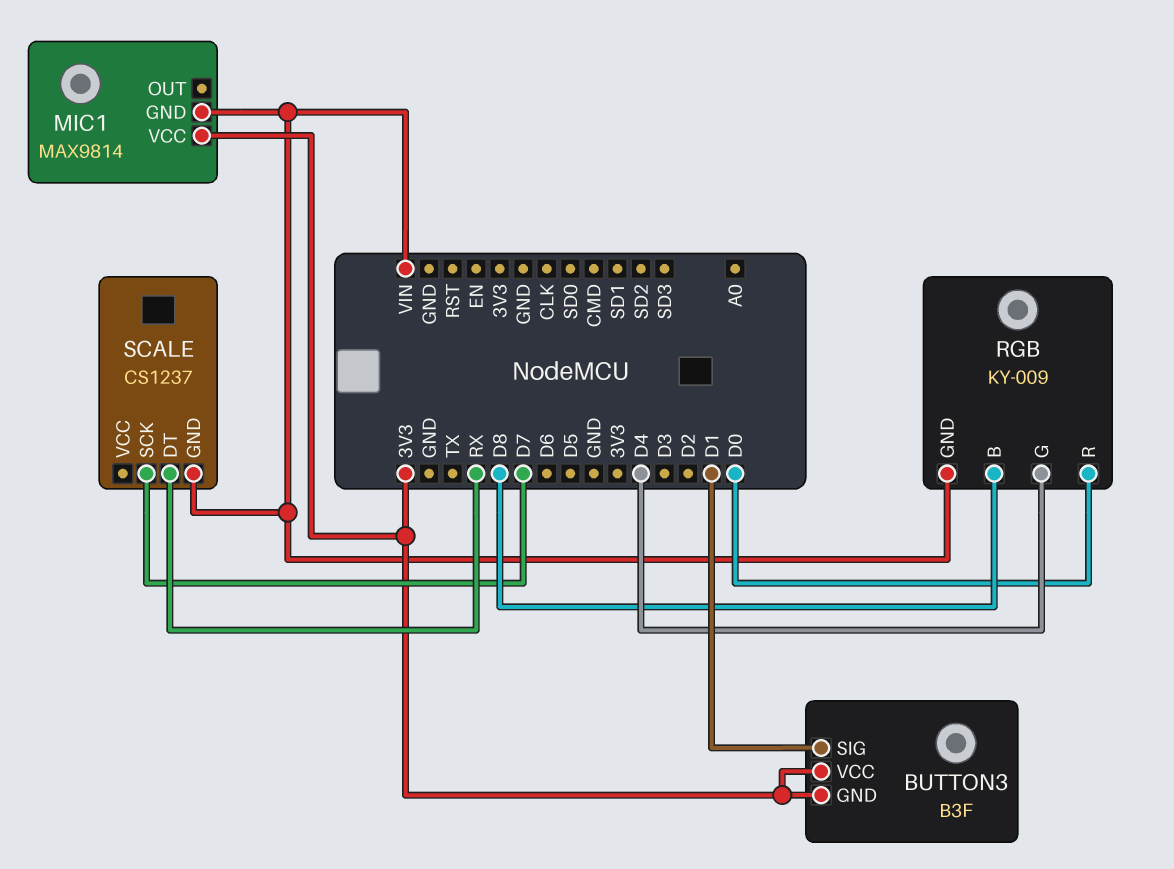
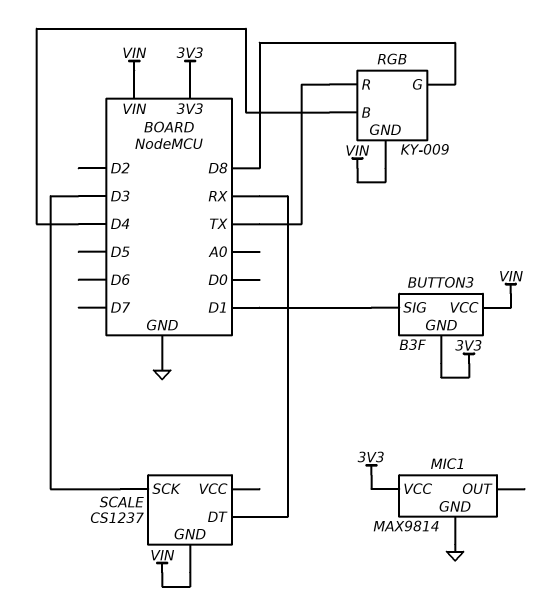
BUTTON3 pin VCC: 3V3 -> VIN
MIC1 pin GND: VIN -> GND
RGB pin B: D8 -> D4
RGB pin G: D4 -> D8
RGB pin R: D0 -> TX
SCALE pin SCK: D7 -> D3

